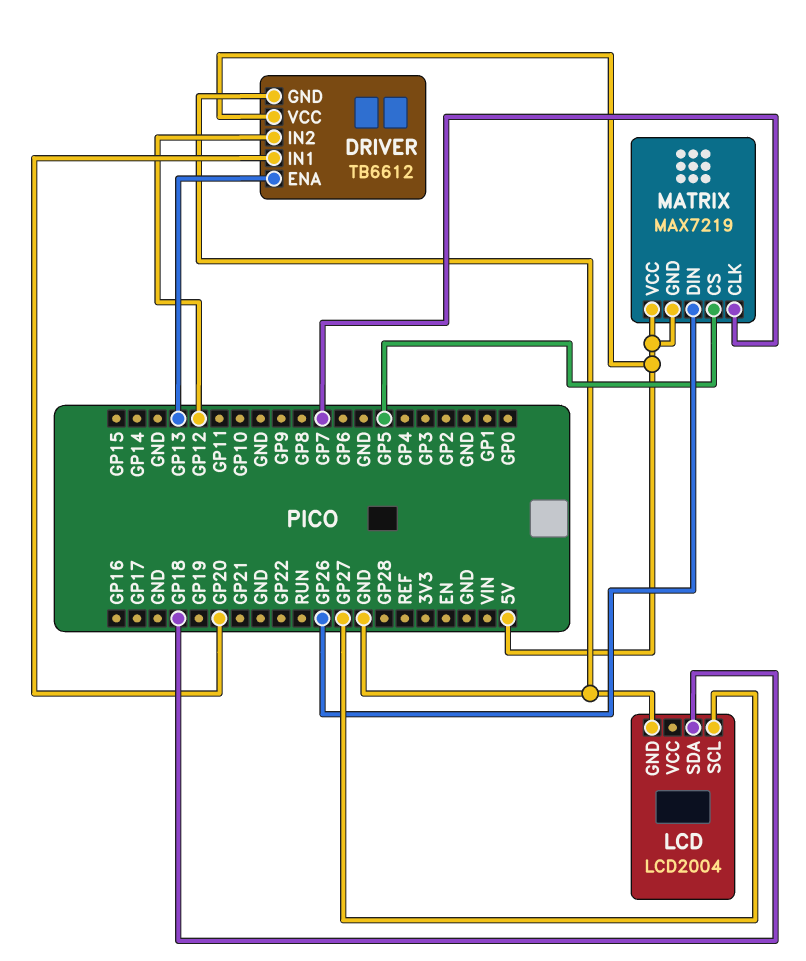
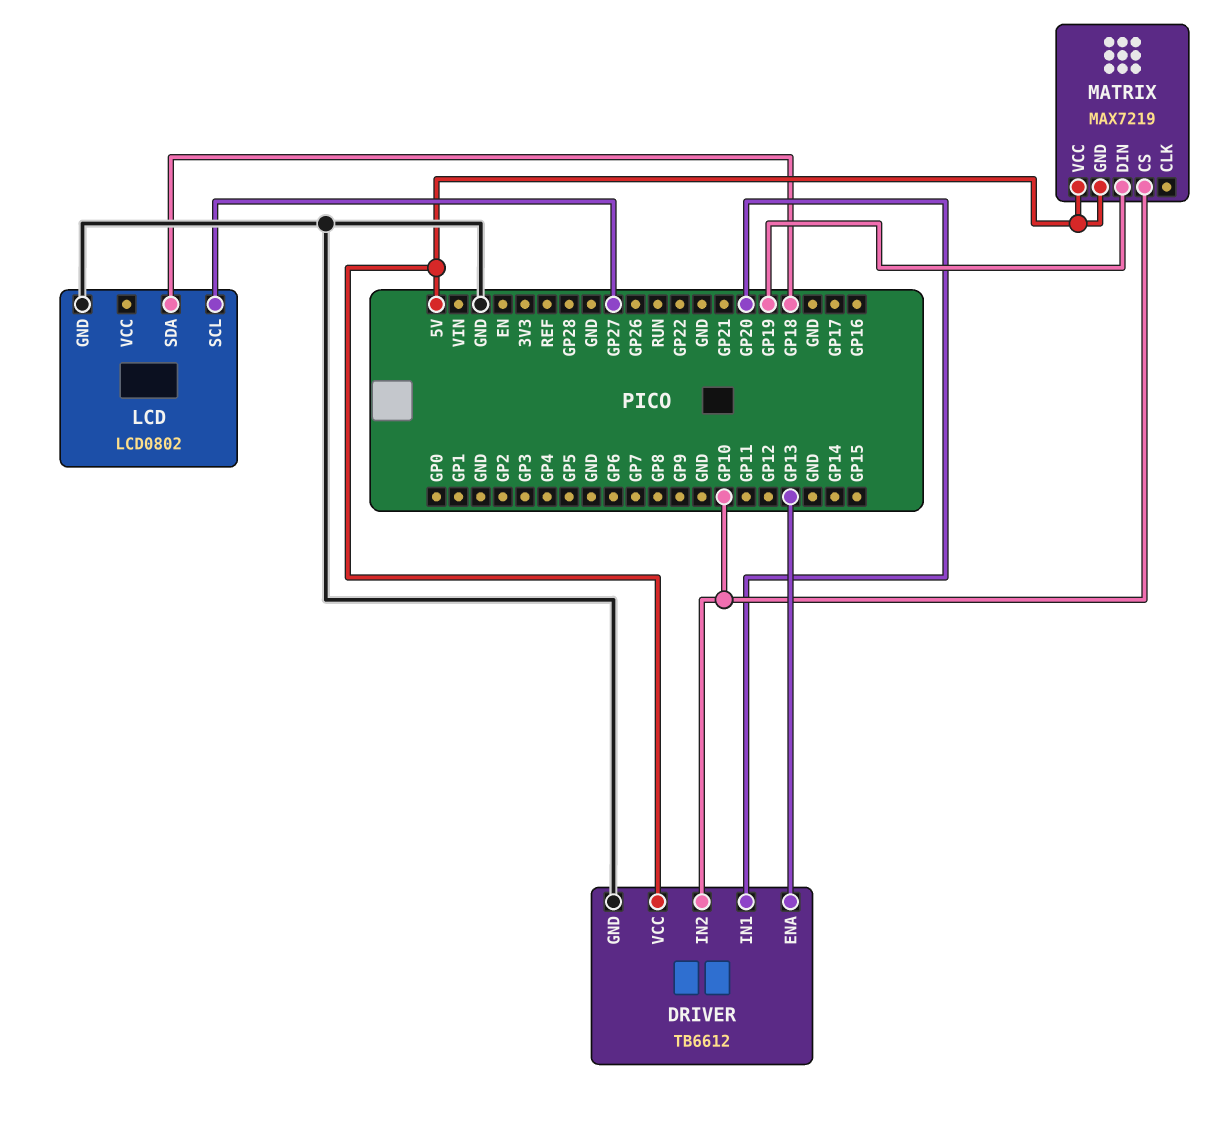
DRIVER pin IN2: GP12 -> GP10
LCD: LCD2004 -> LCD0802
MATRIX pin CLK: GP7 -> none
MATRIX pin CS: GP5 -> GP10
MATRIX pin DIN: GP26 -> GP19

